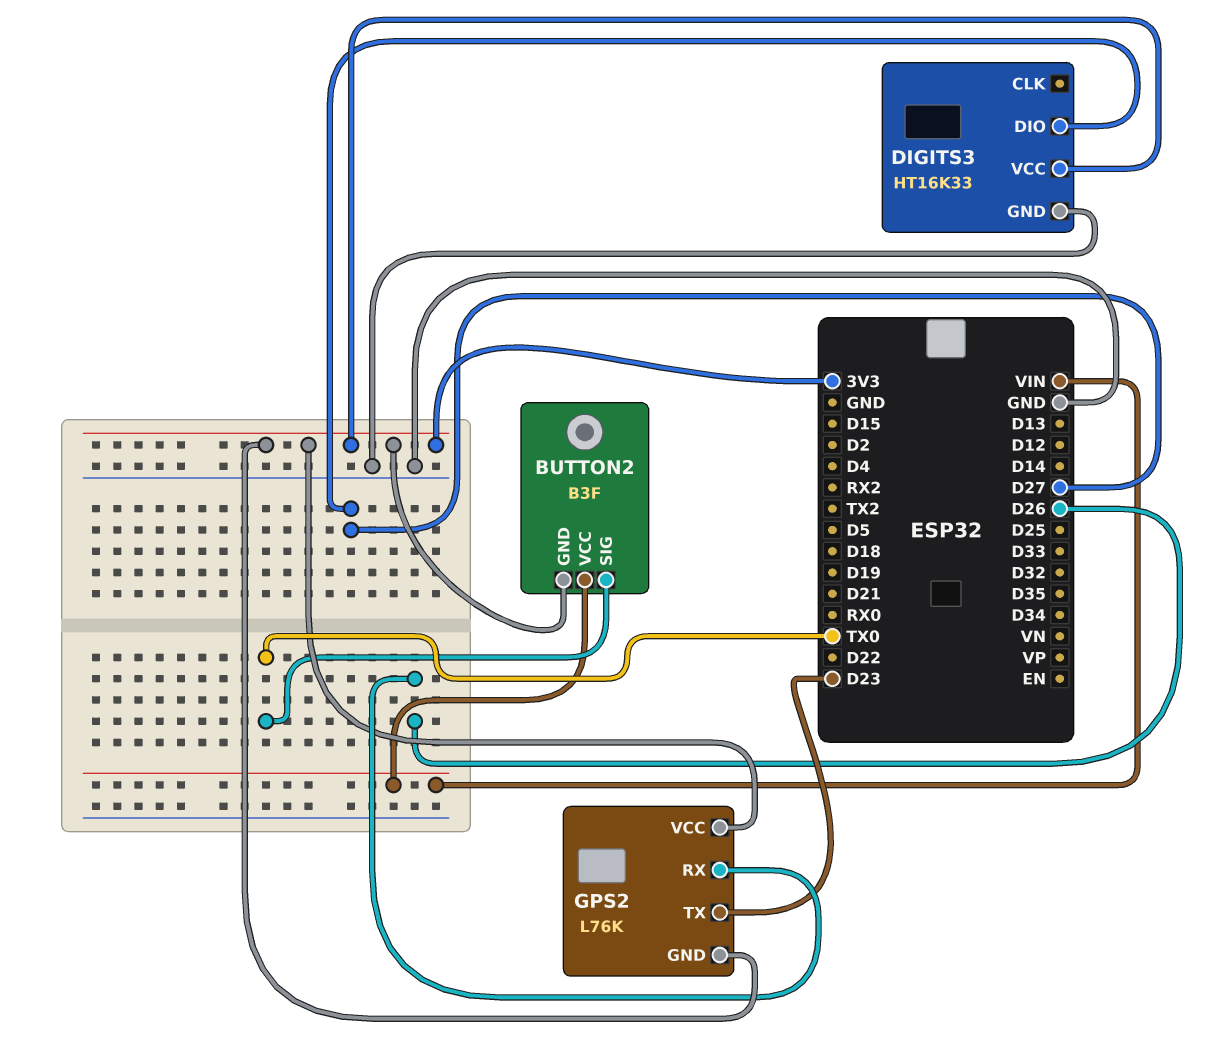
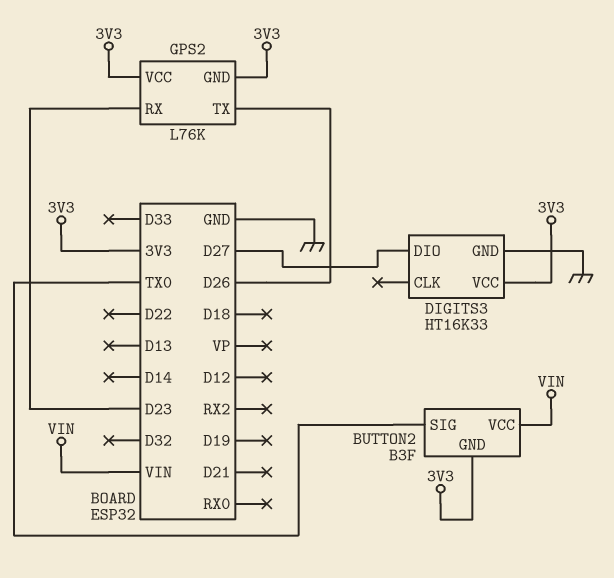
GPS2 pin RX: D26 -> D23
GPS2 pin TX: D23 -> D26

